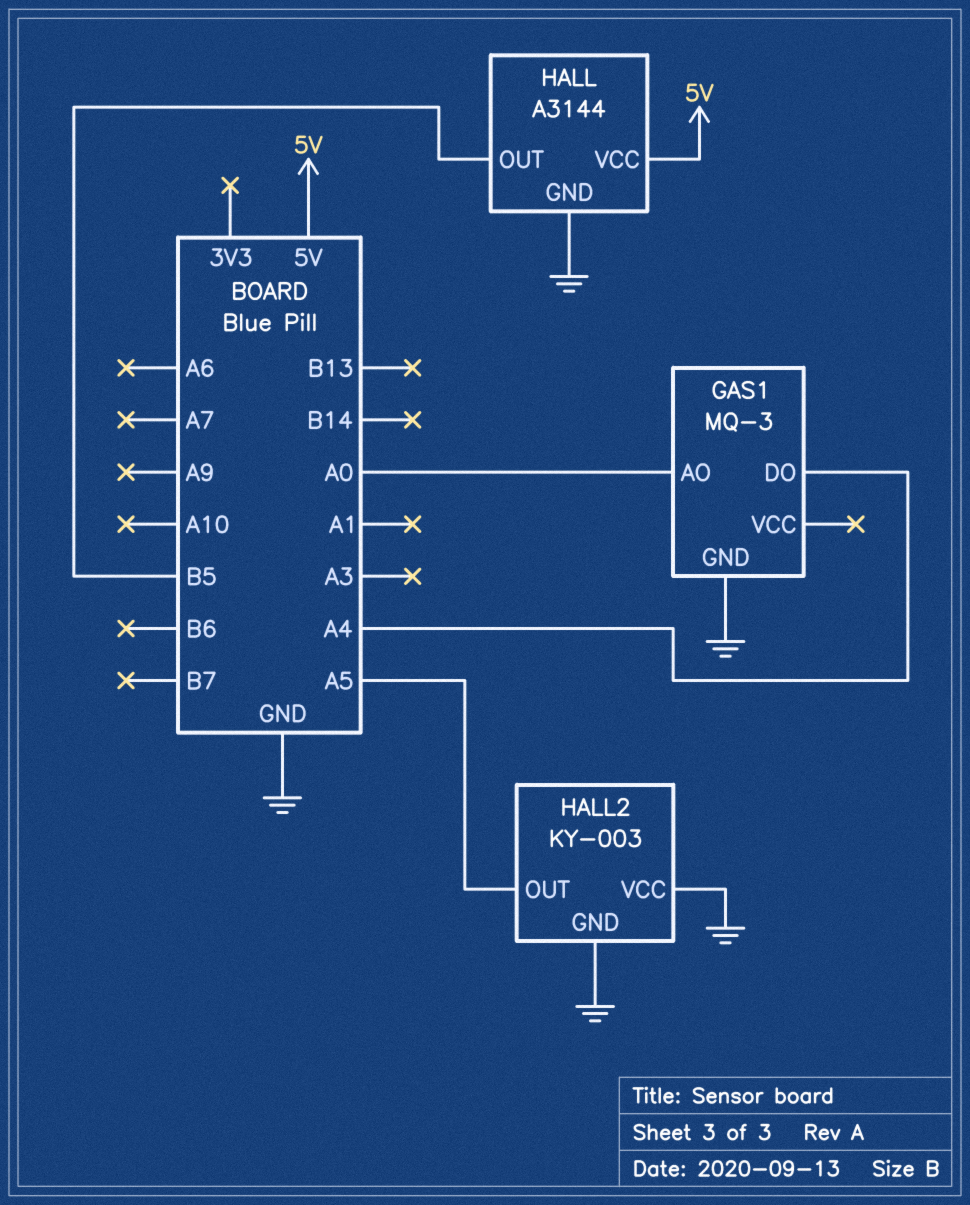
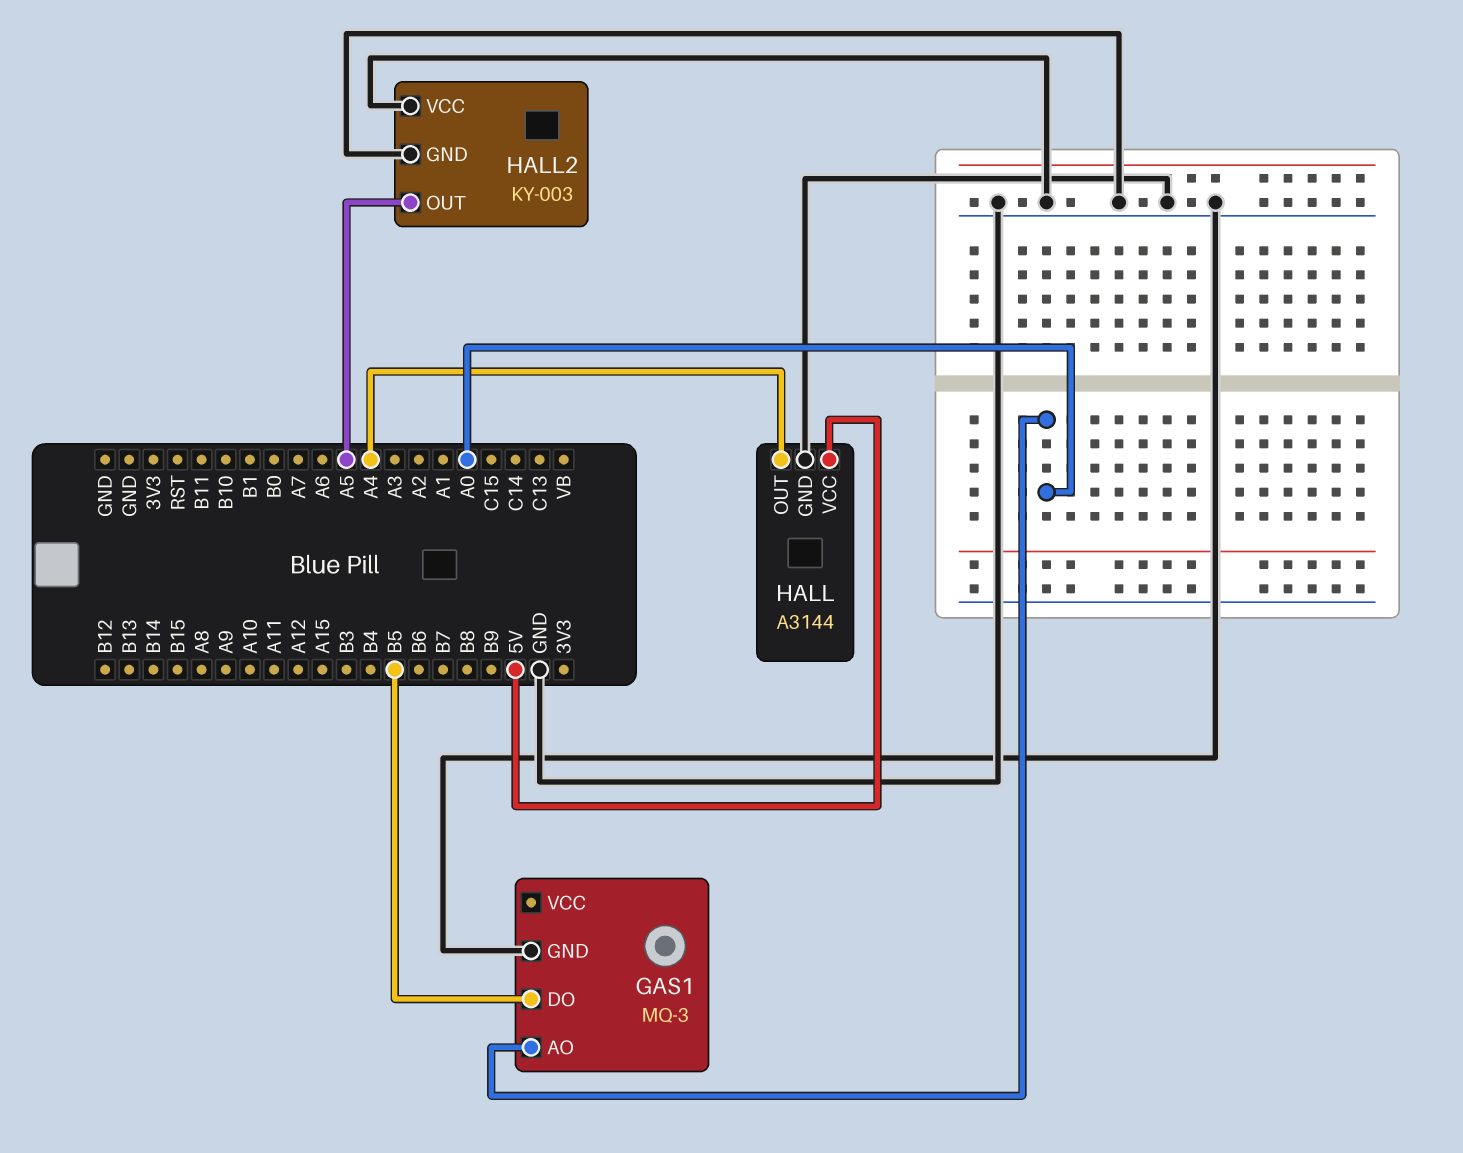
GAS1 pin DO: A4 -> B5
HALL pin OUT: B5 -> A4

